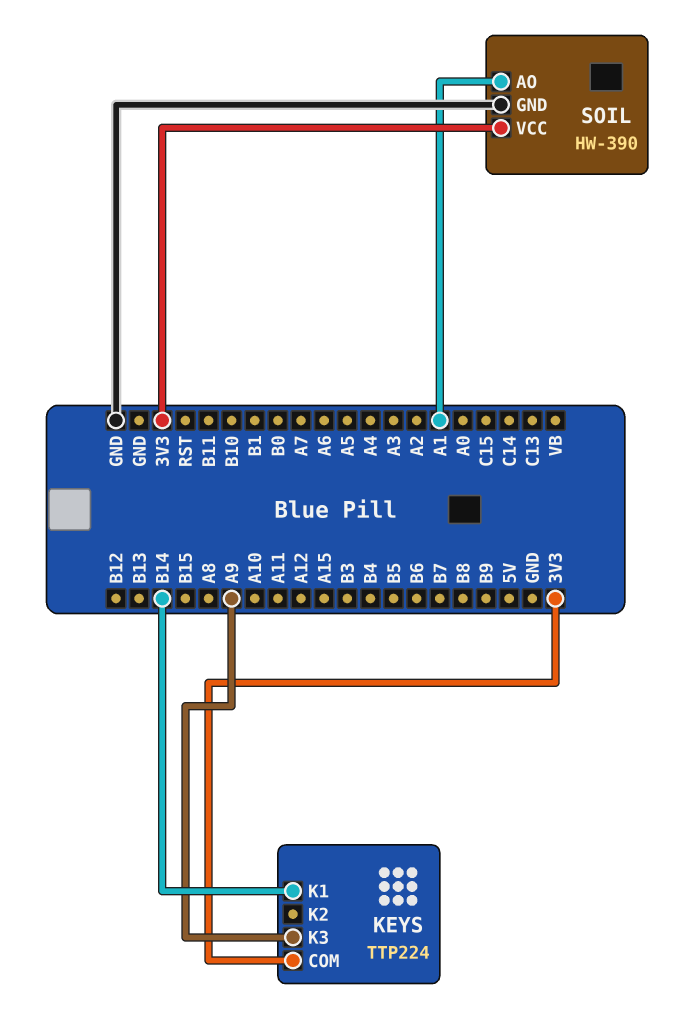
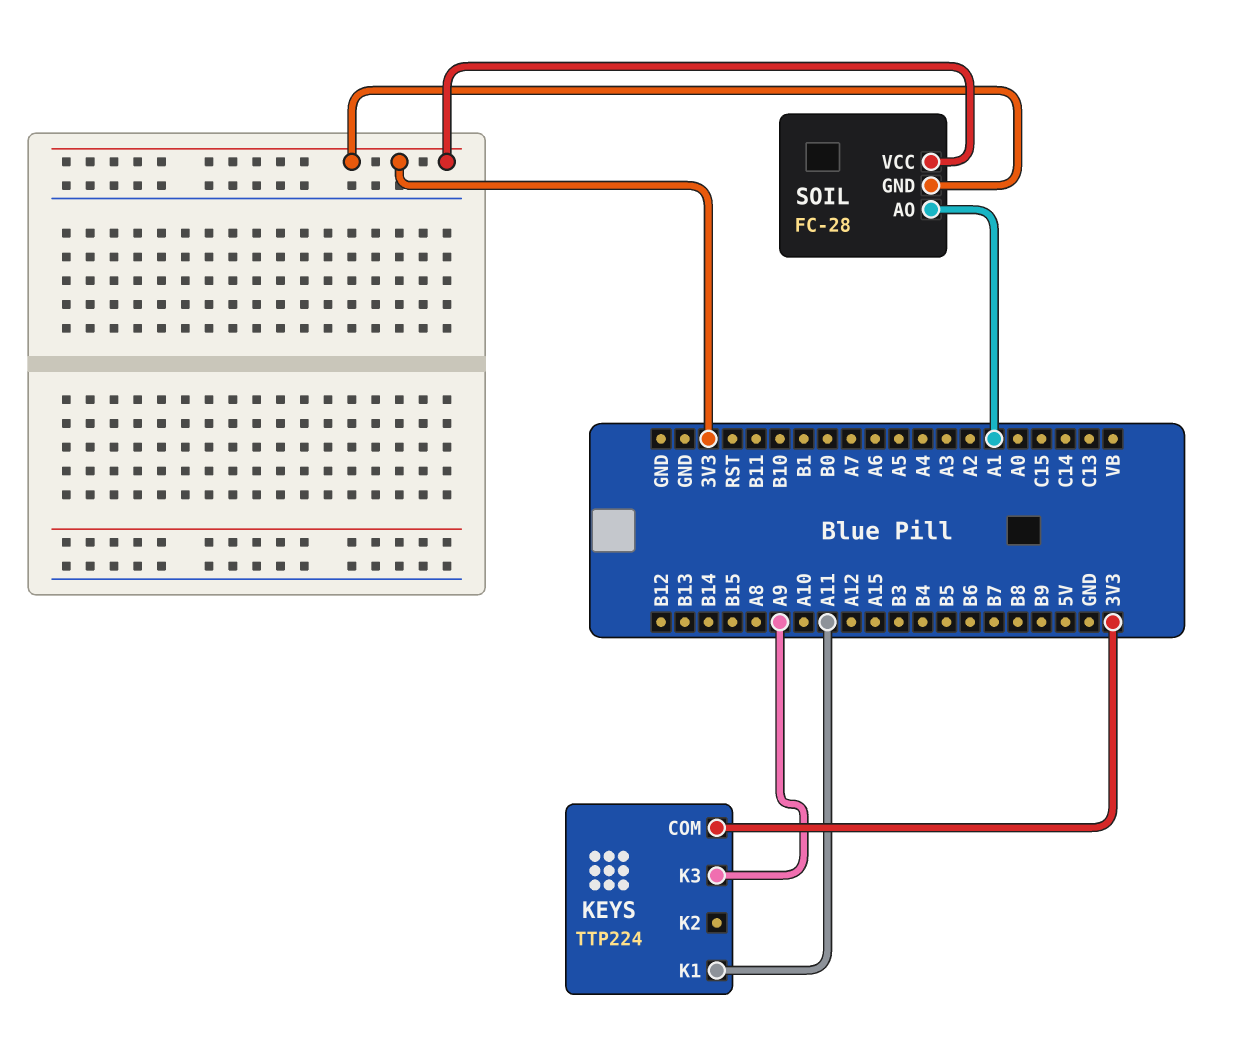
KEYS pin K1: B14 -> A11
SOIL: HW-390 -> FC-28
SOIL pin GND: GND -> 3V3

